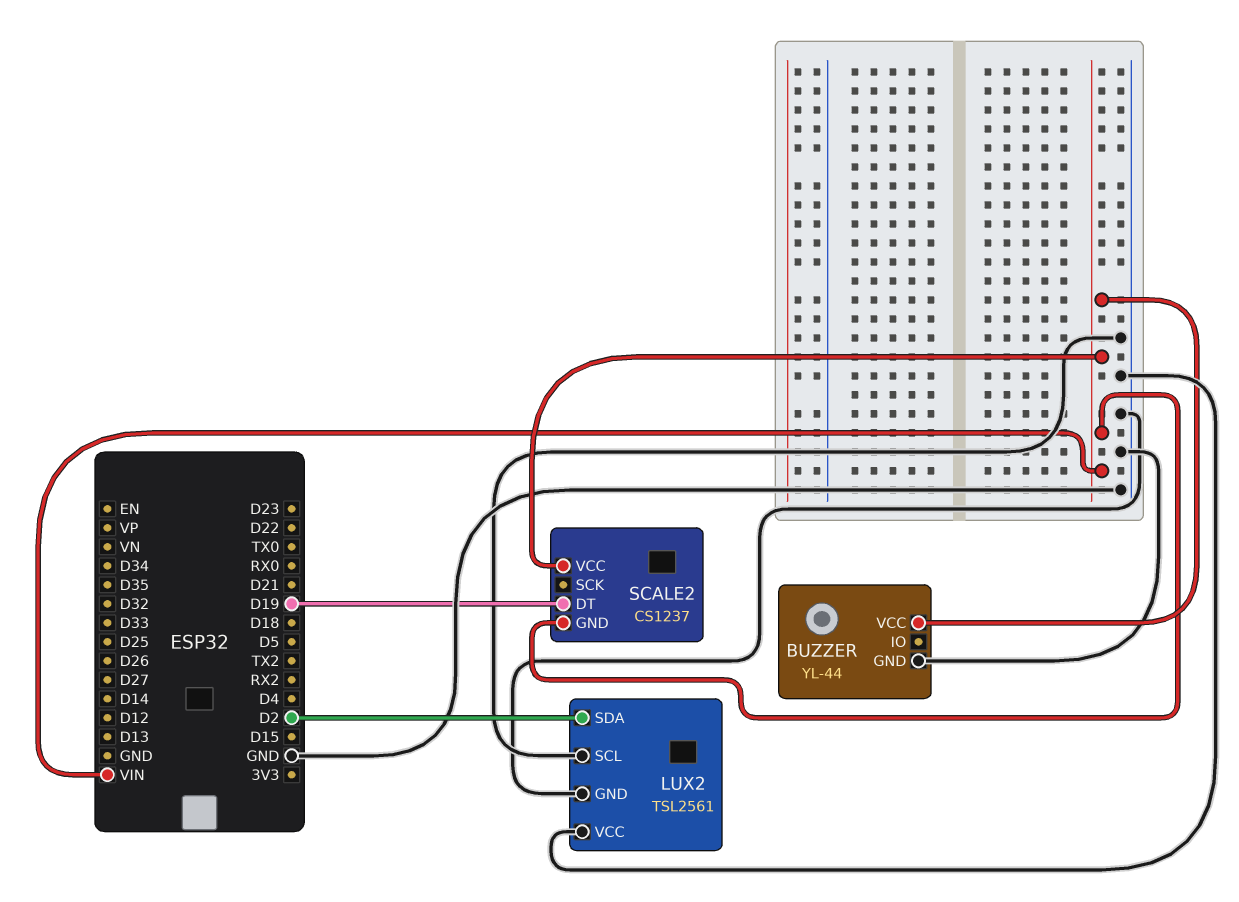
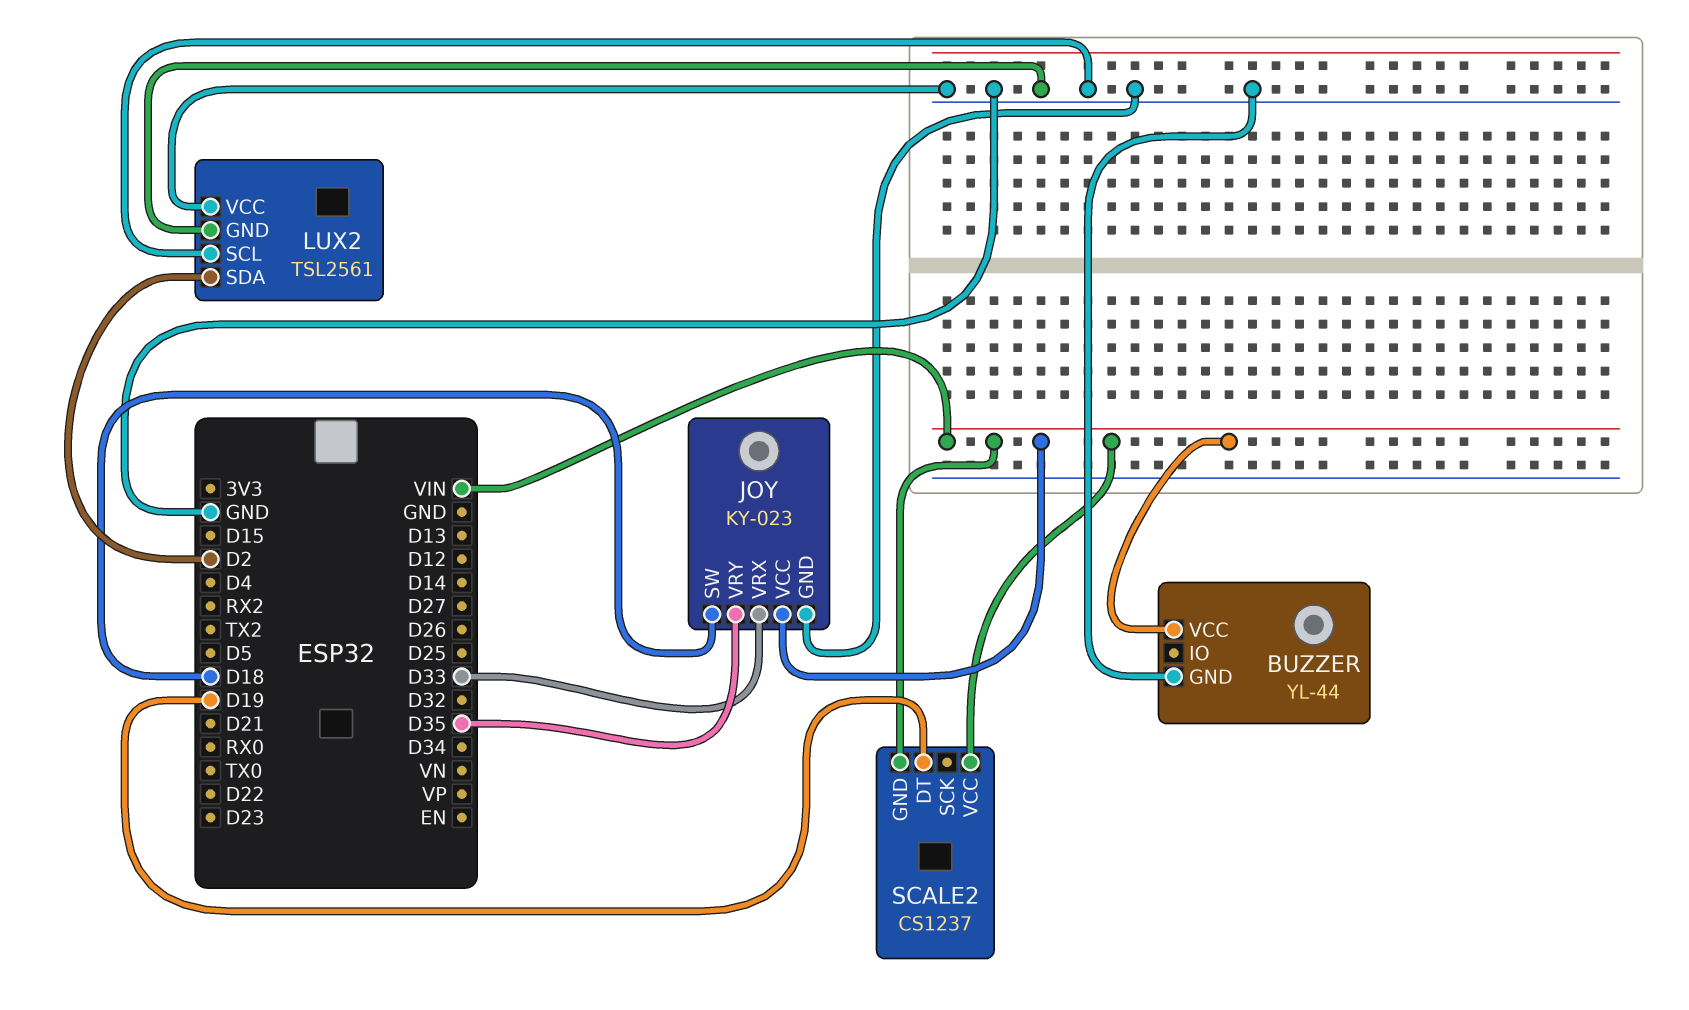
JOY: none -> KY-023
JOY pin GND: none -> GND
JOY pin SW: none -> D18
JOY pin VCC: none -> VIN
JOY pin VRX: none -> D33
JOY pin VRY: none -> D35

